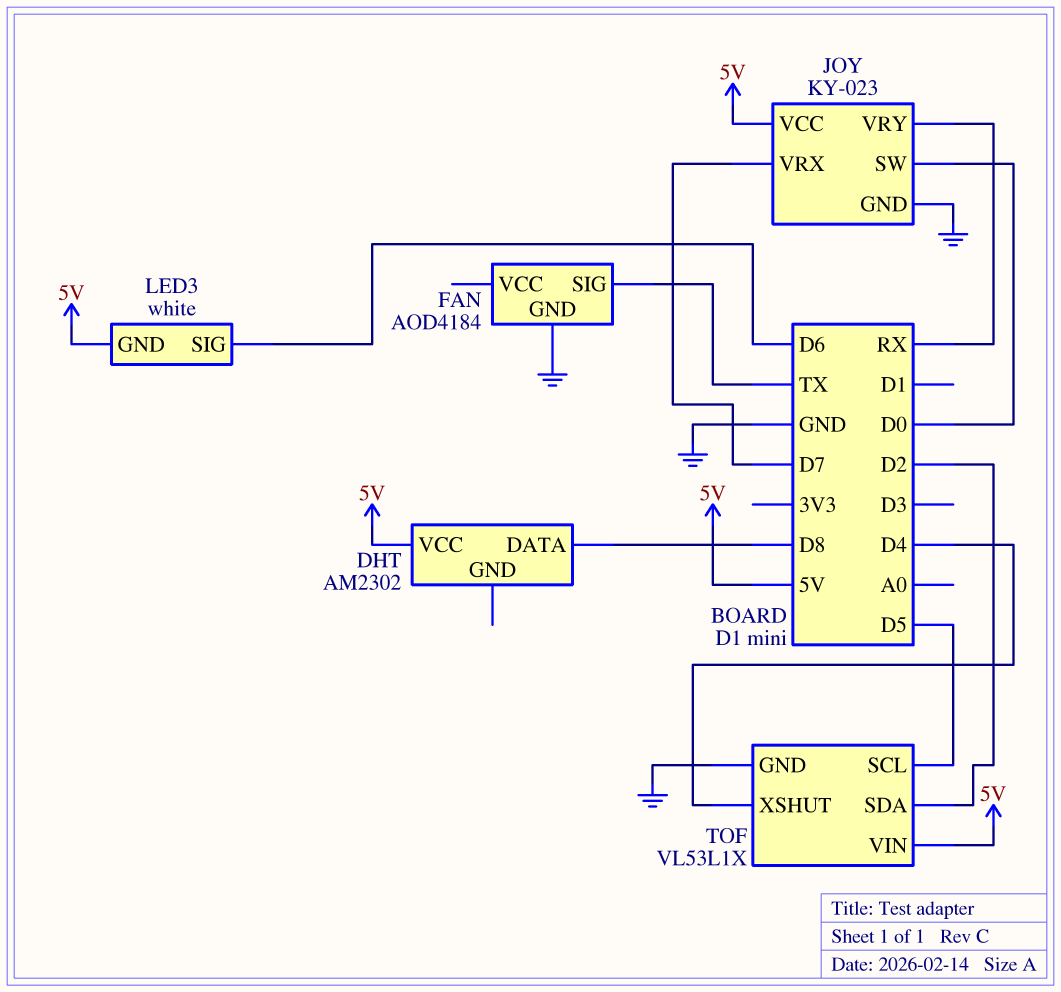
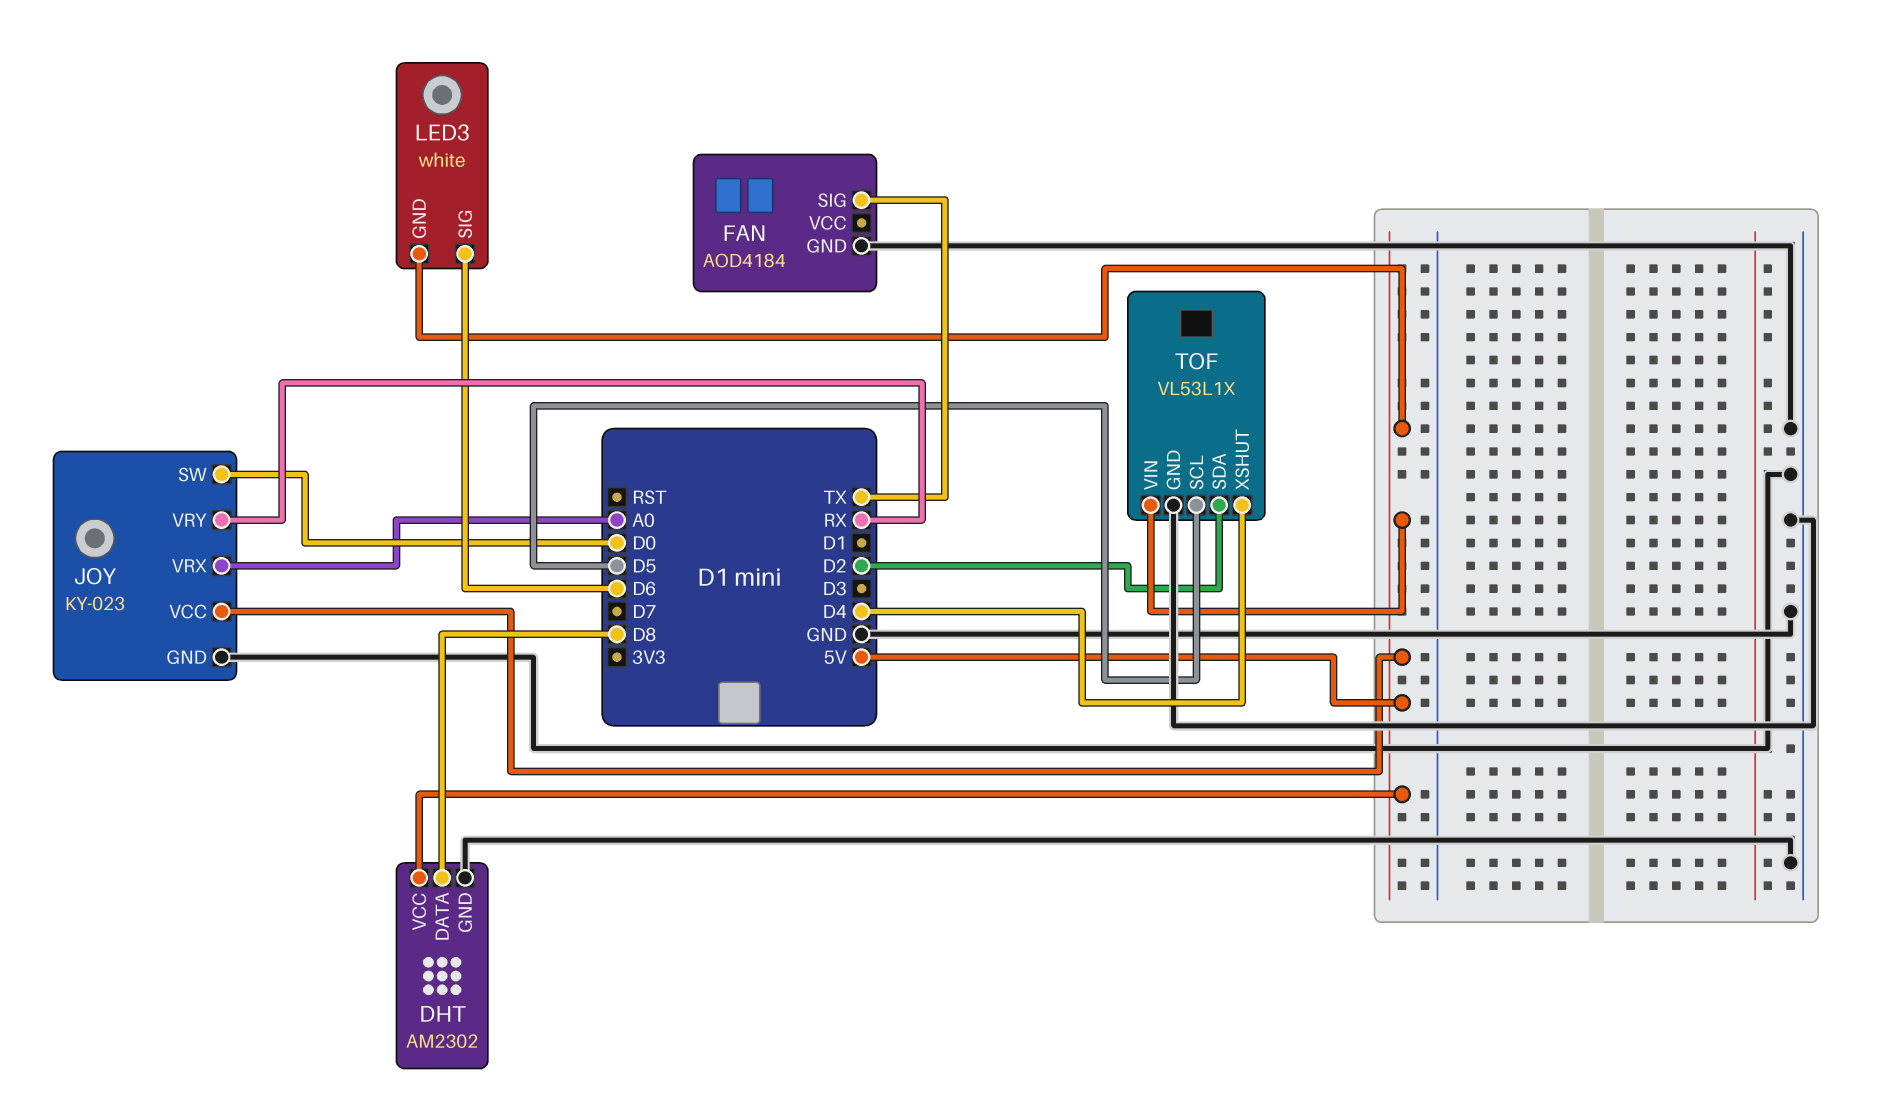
DHT pin GND: none -> GND
JOY pin VRX: D7 -> A0

